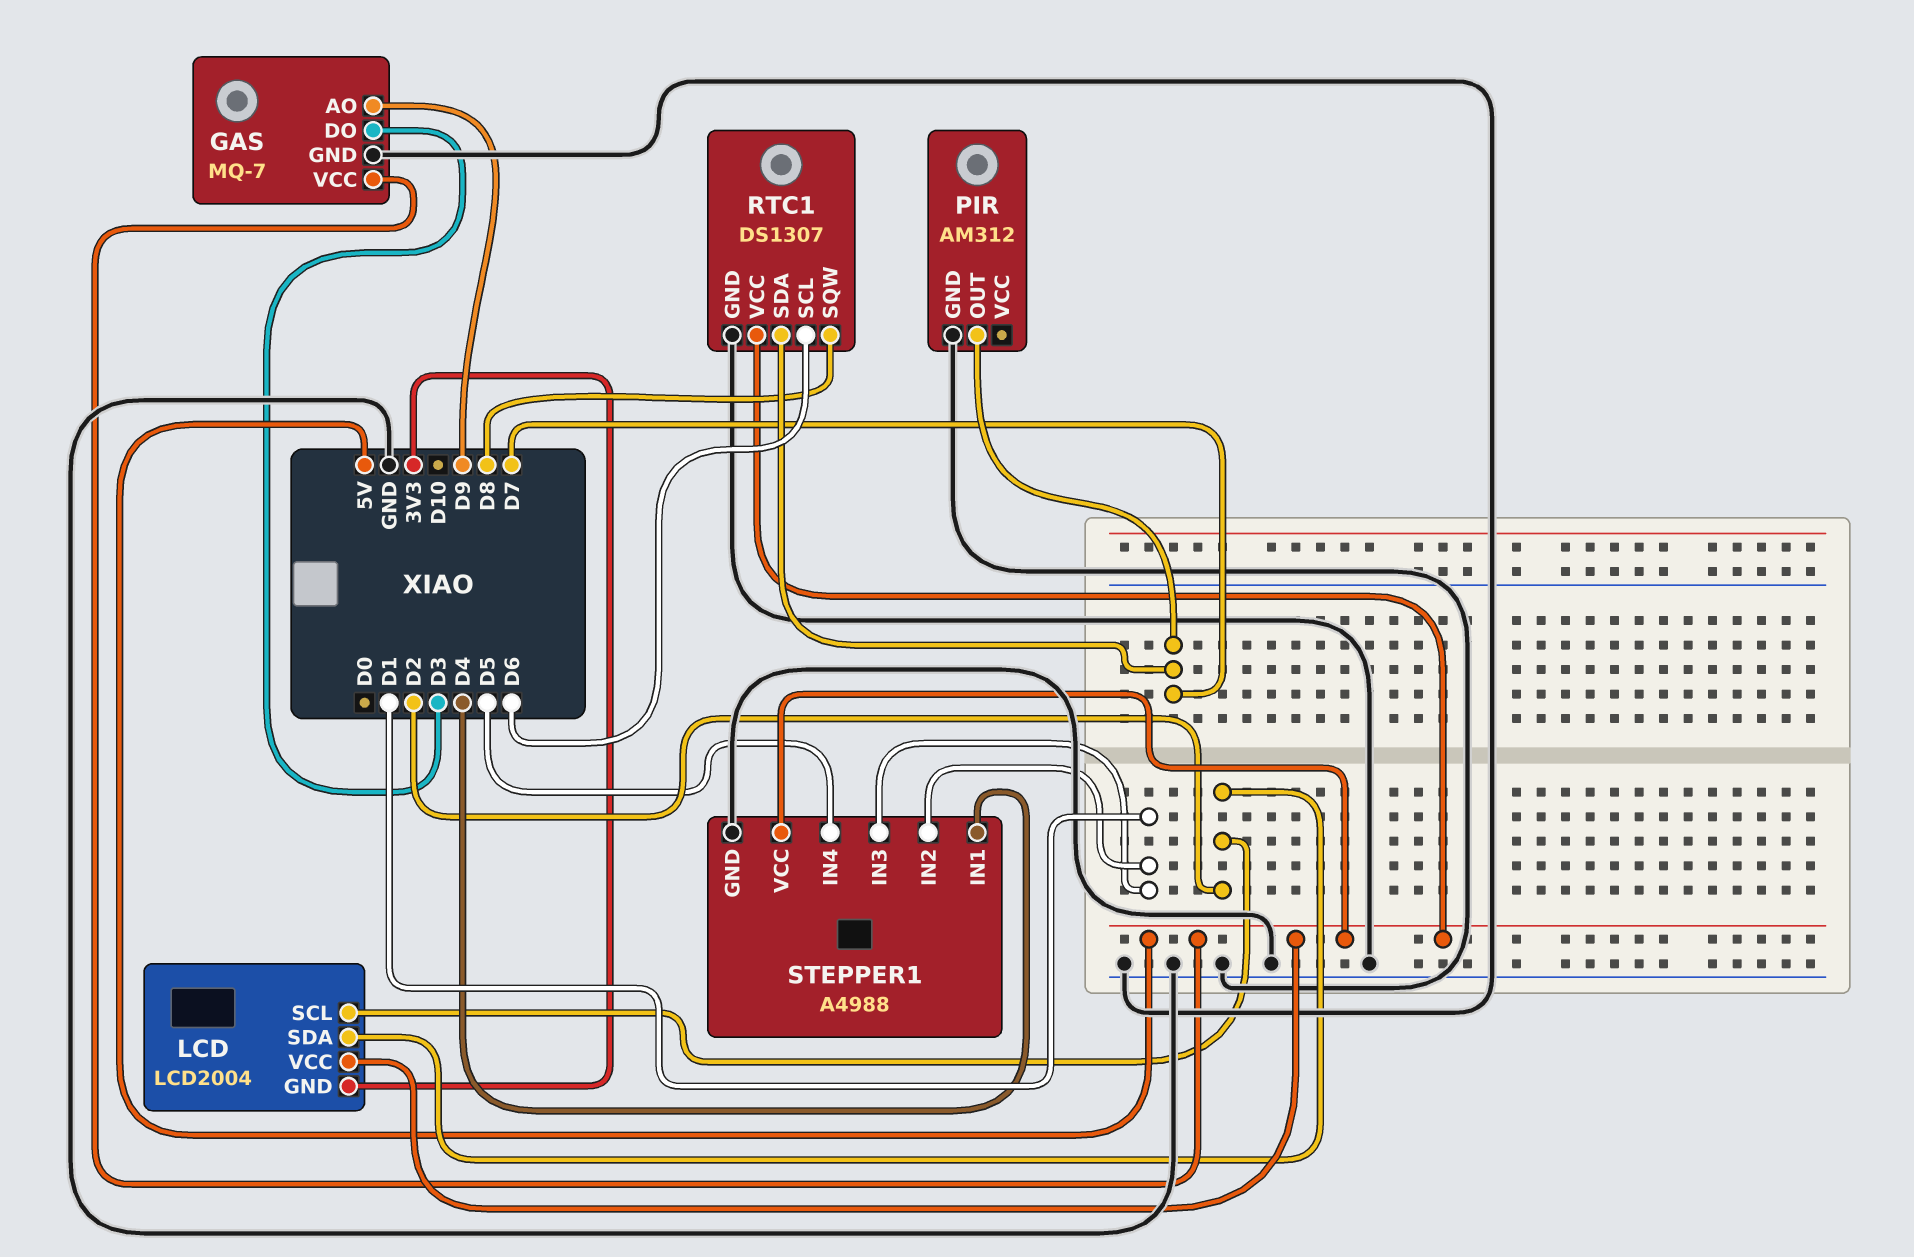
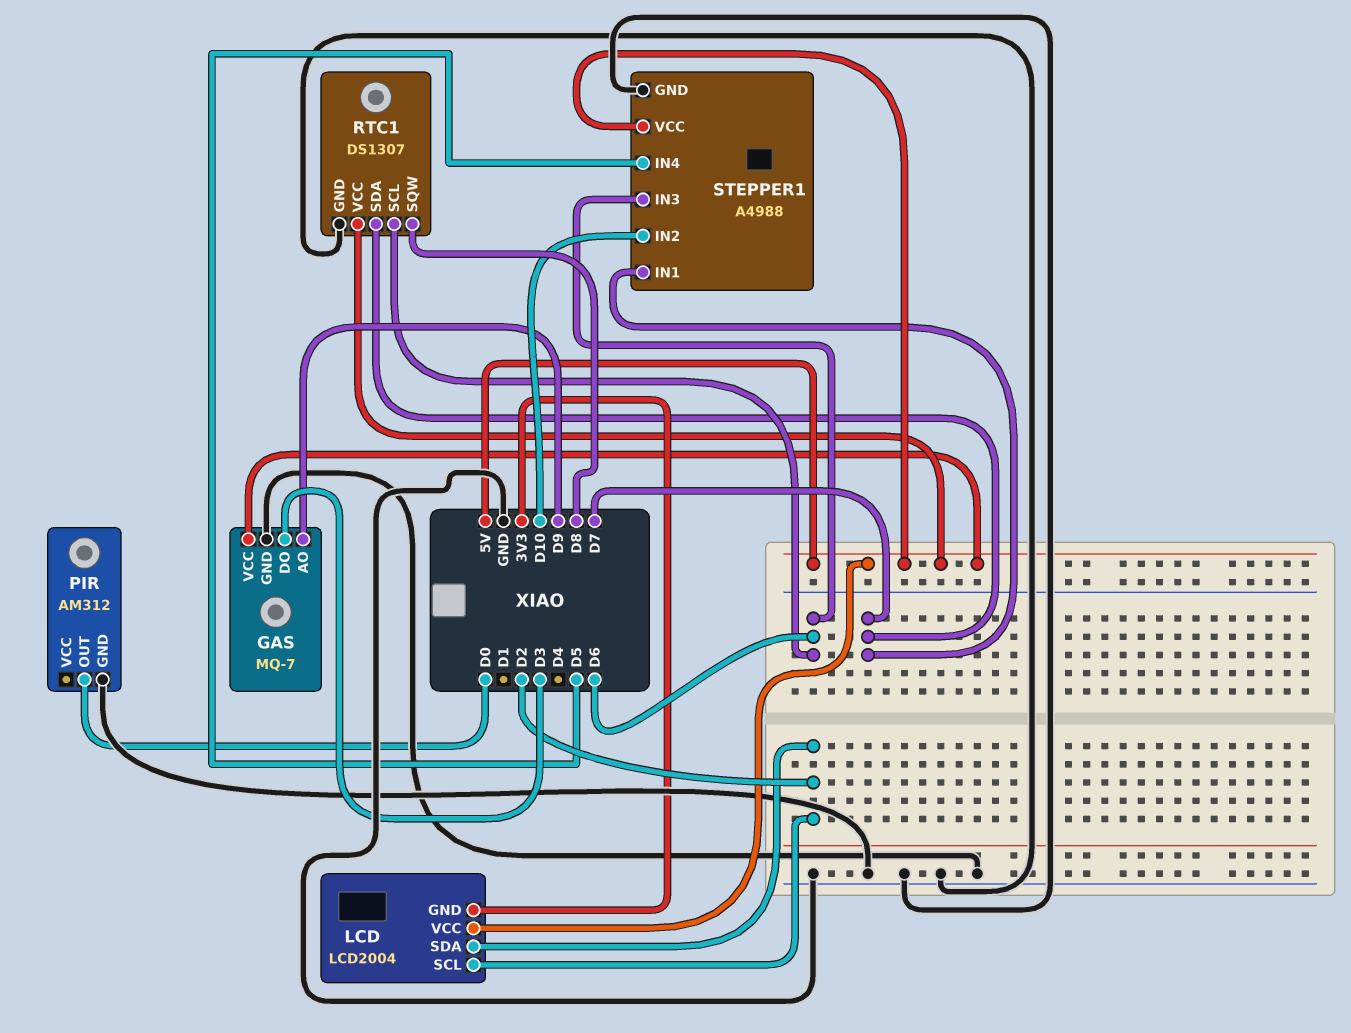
PIR pin OUT: D7 -> D0
STEPPER1 pin IN1: D4 -> D7
STEPPER1 pin IN2: D1 -> D10
STEPPER1 pin IN3: D1 -> D6

